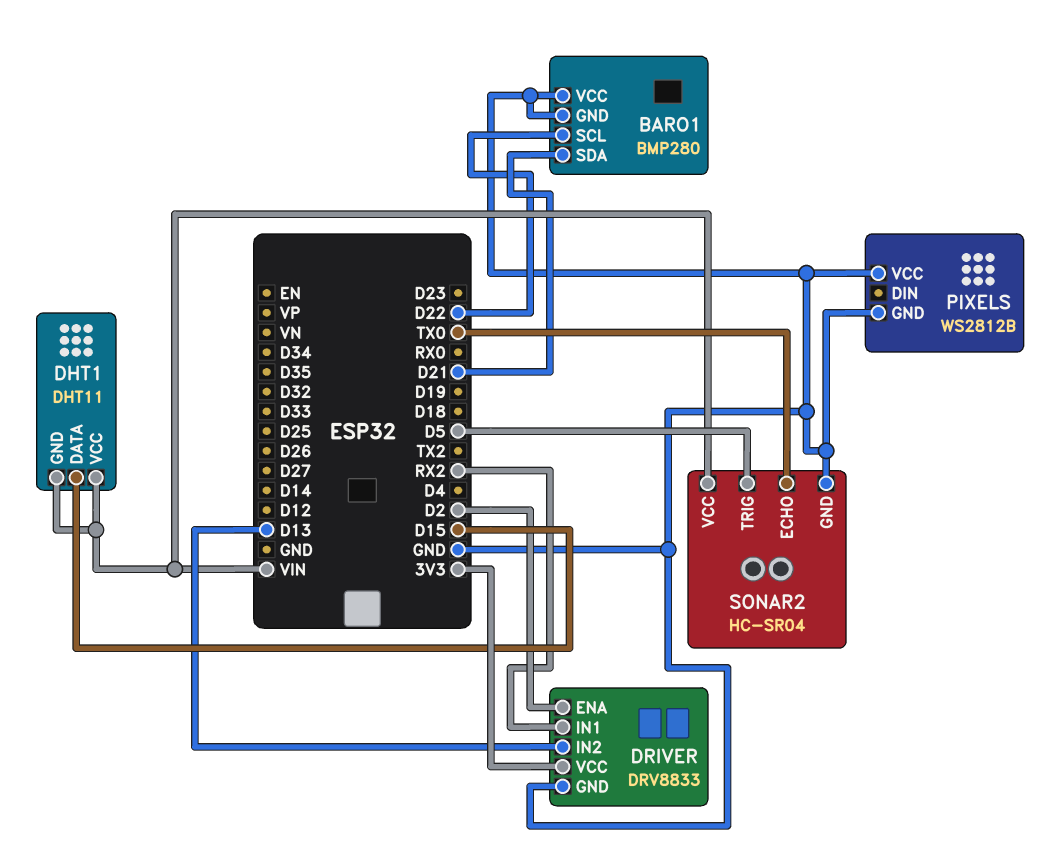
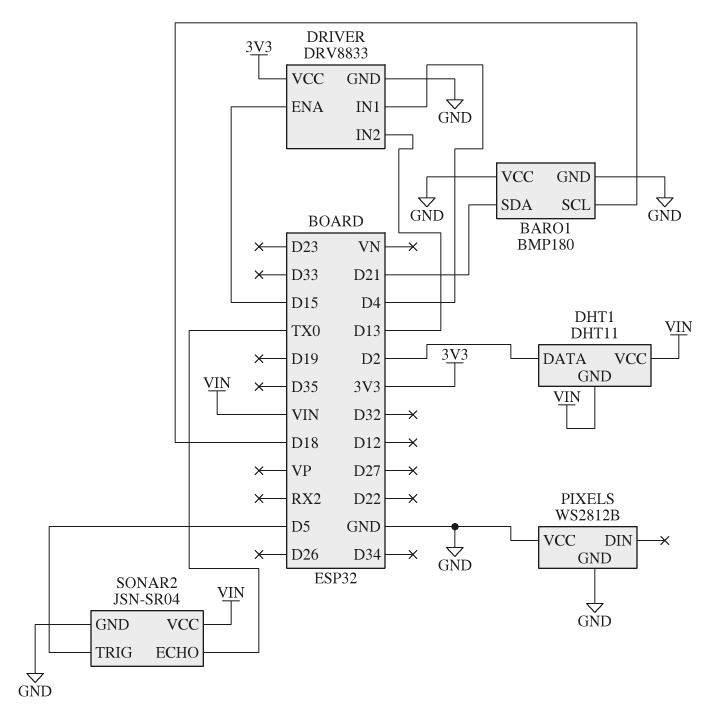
BARO1: BMP280 -> BMP180
BARO1 pin SCL: D22 -> D18
DHT1 pin DATA: D15 -> D2
DRIVER pin ENA: D2 -> D15
DRIVER pin IN1: RX2 -> D4
SONAR2: HC-SR04 -> JSN-SR04

